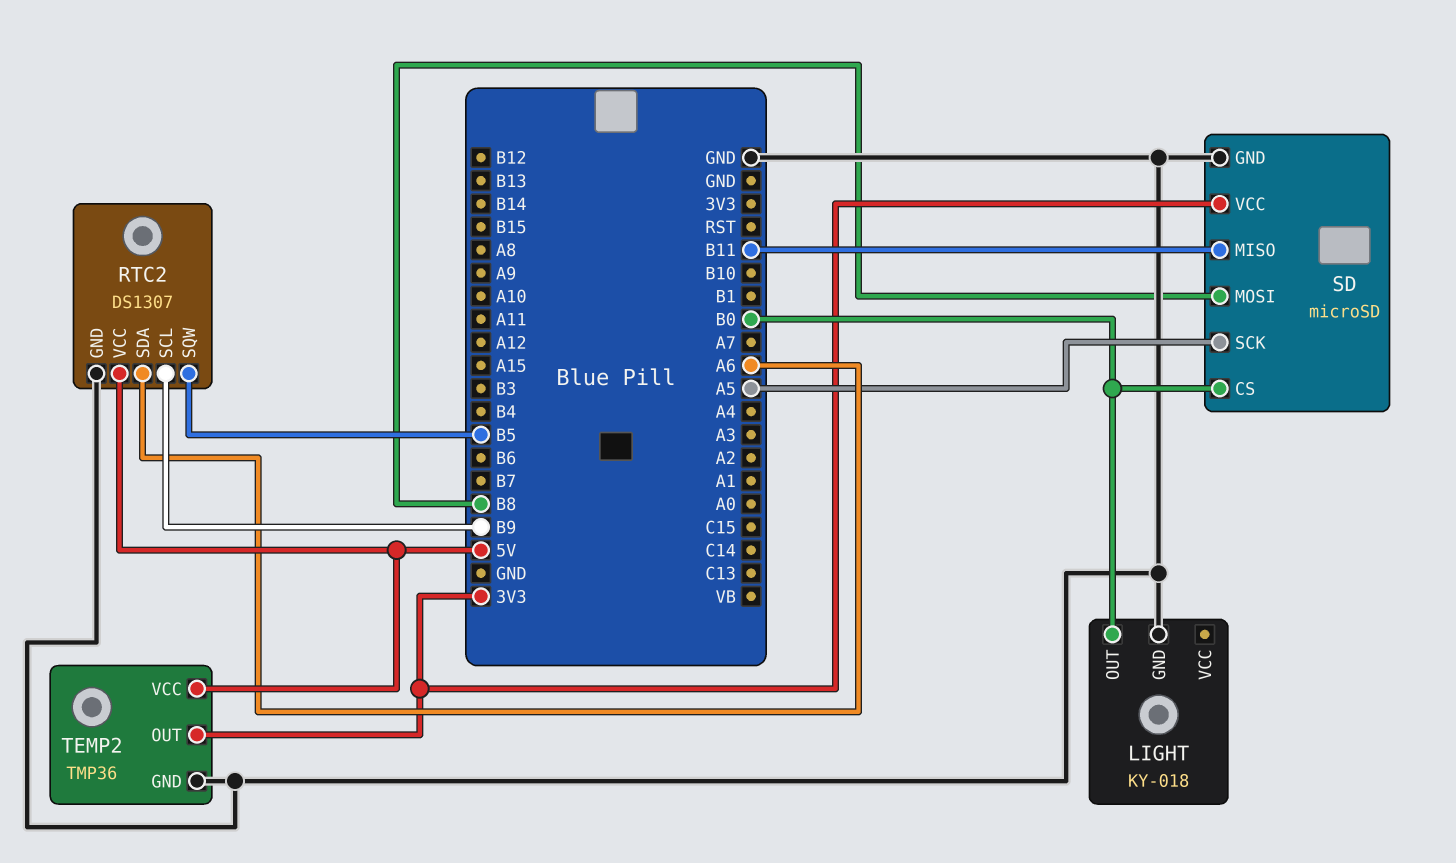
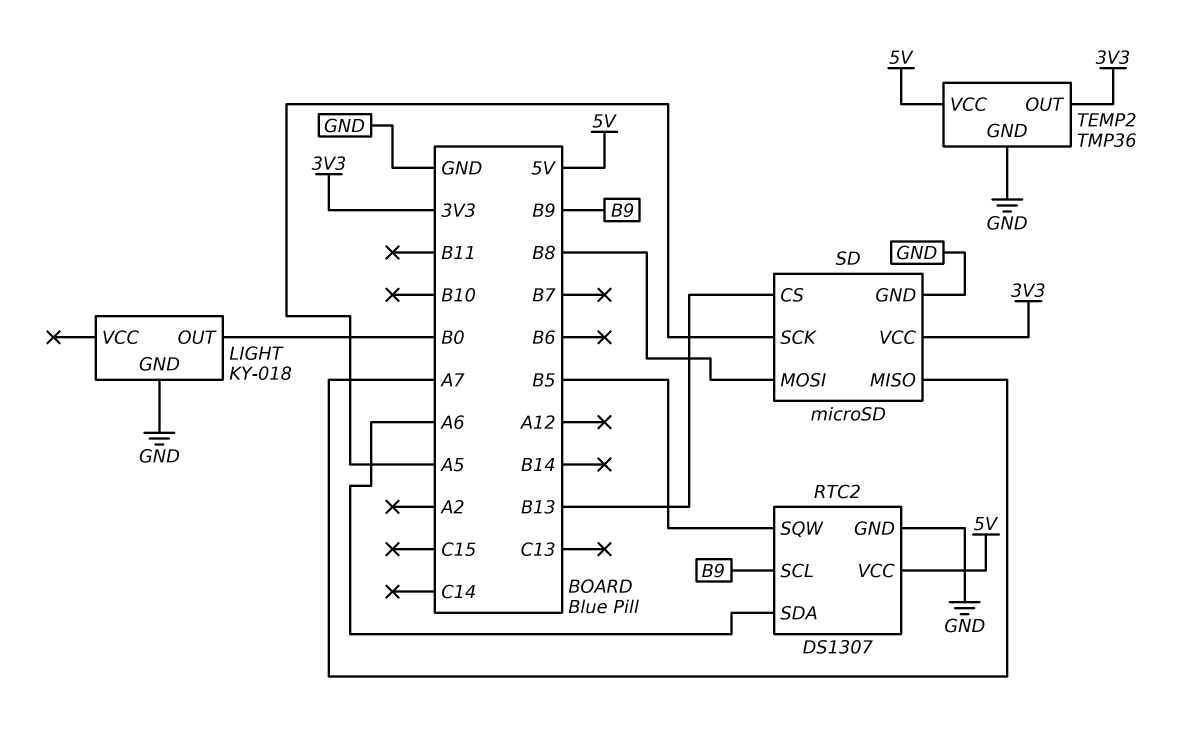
SD pin CS: B0 -> B13
SD pin MISO: B11 -> A7

